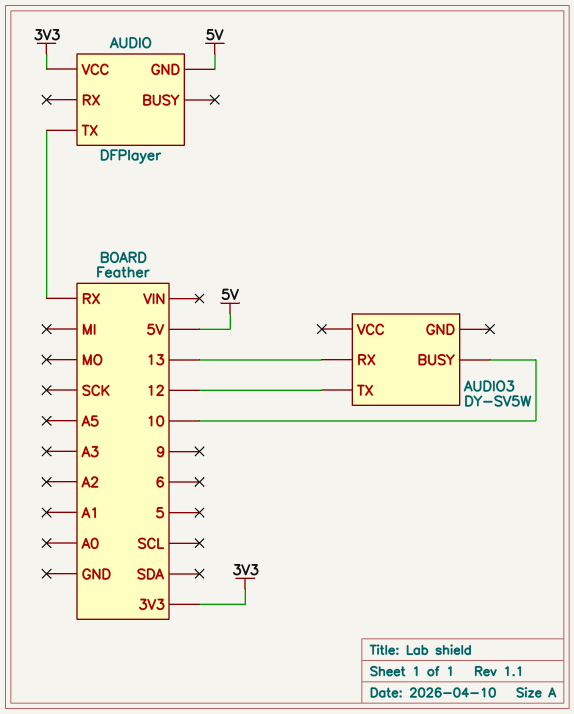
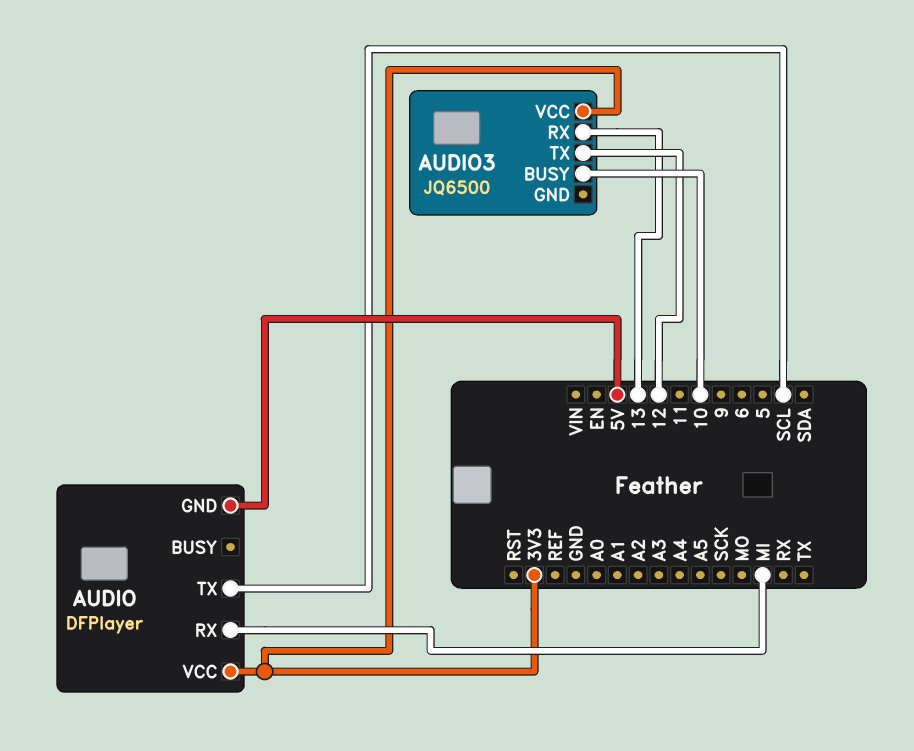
AUDIO pin RX: none -> MI
AUDIO pin TX: RX -> SCL
AUDIO3: DY-SV5W -> JQ6500
AUDIO3 pin VCC: none -> 3V3

